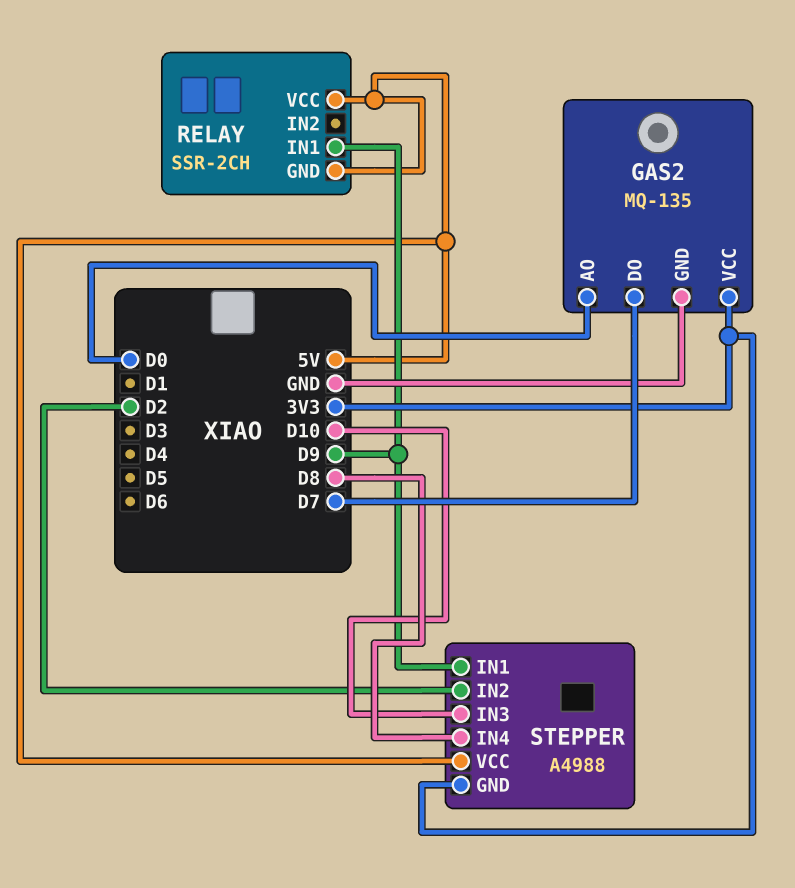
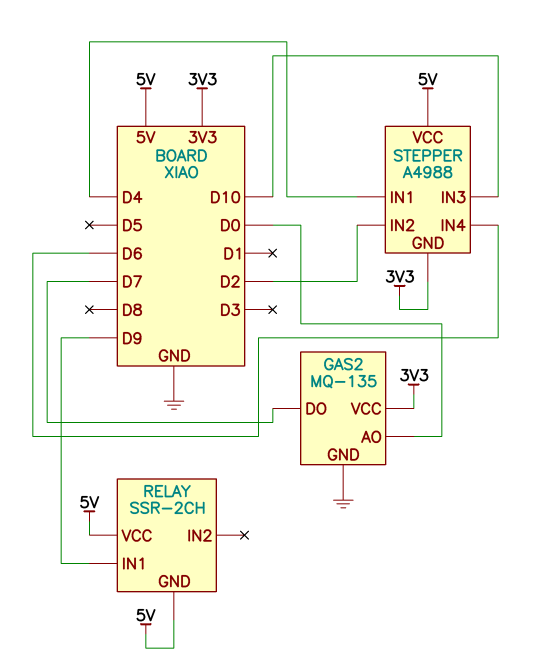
STEPPER pin IN1: D9 -> D4
STEPPER pin IN4: D8 -> D6

